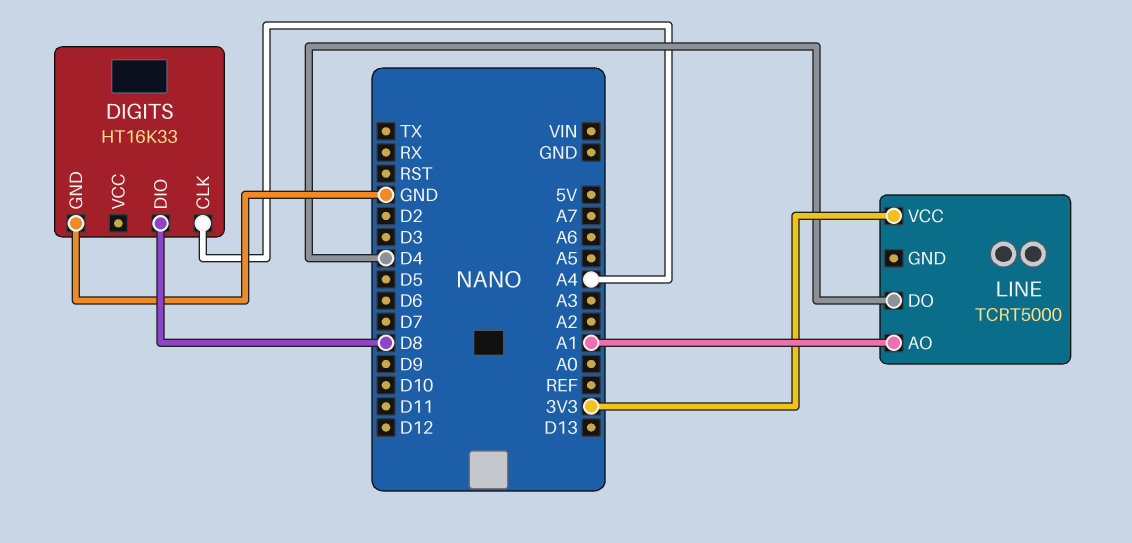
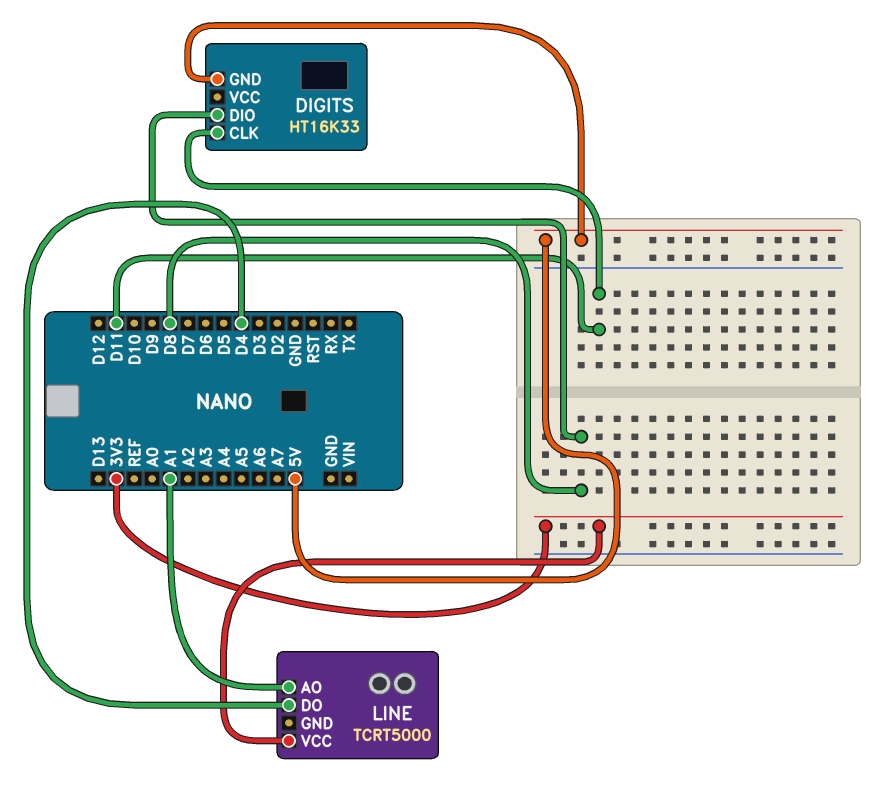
DIGITS pin CLK: A4 -> D11
DIGITS pin GND: GND -> 5V

